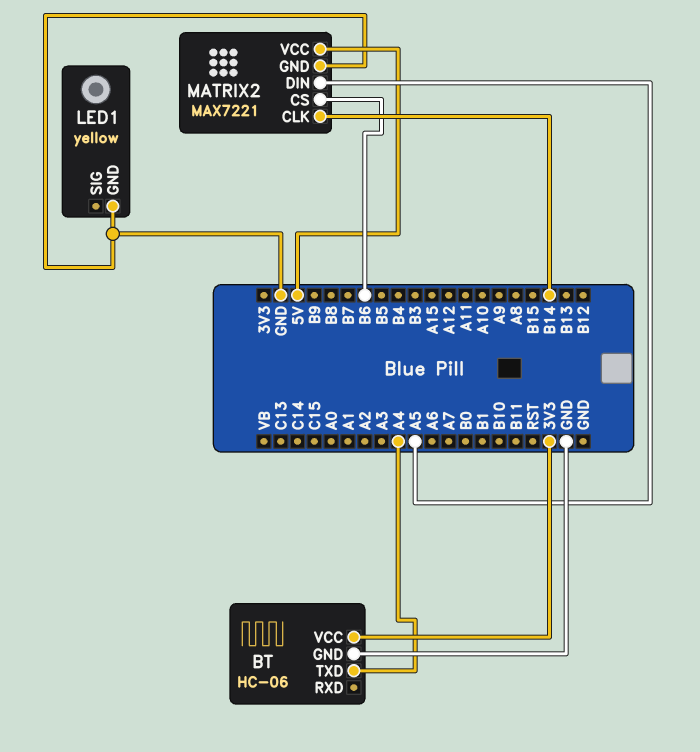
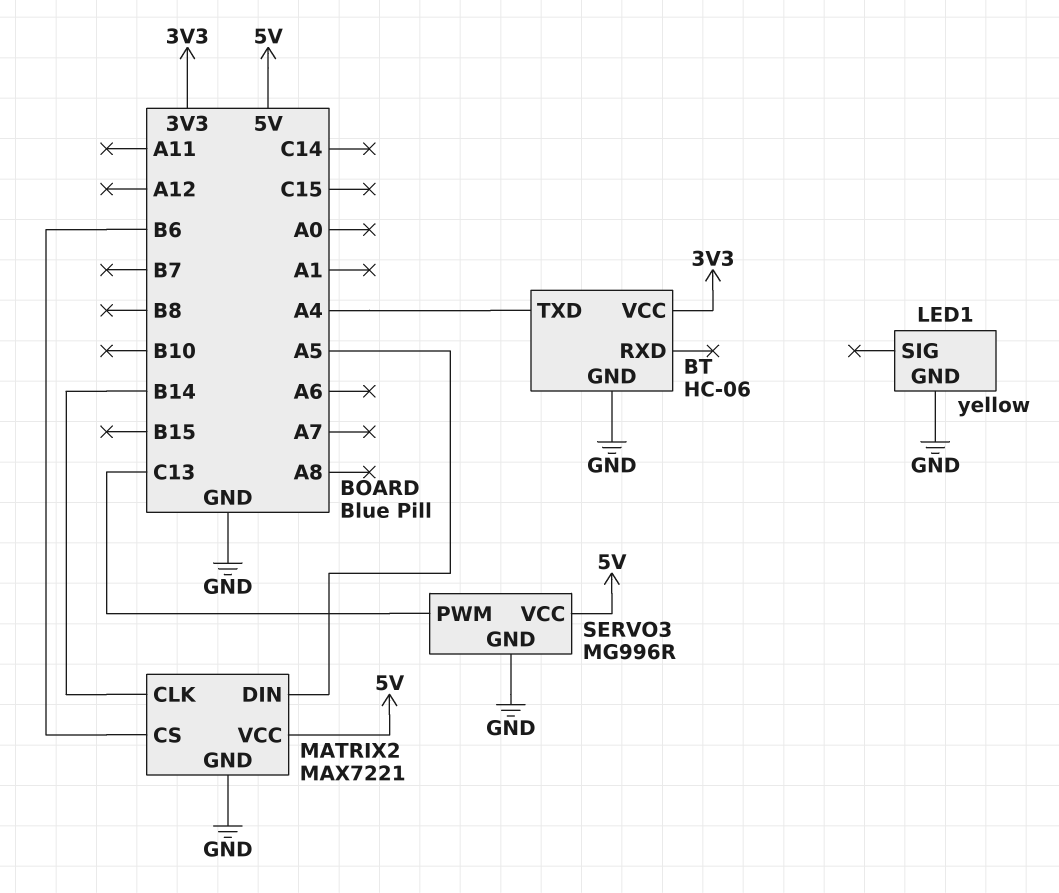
SERVO3: none -> MG996R
SERVO3 pin GND: none -> GND
SERVO3 pin PWM: none -> C13
SERVO3 pin VCC: none -> 5V

